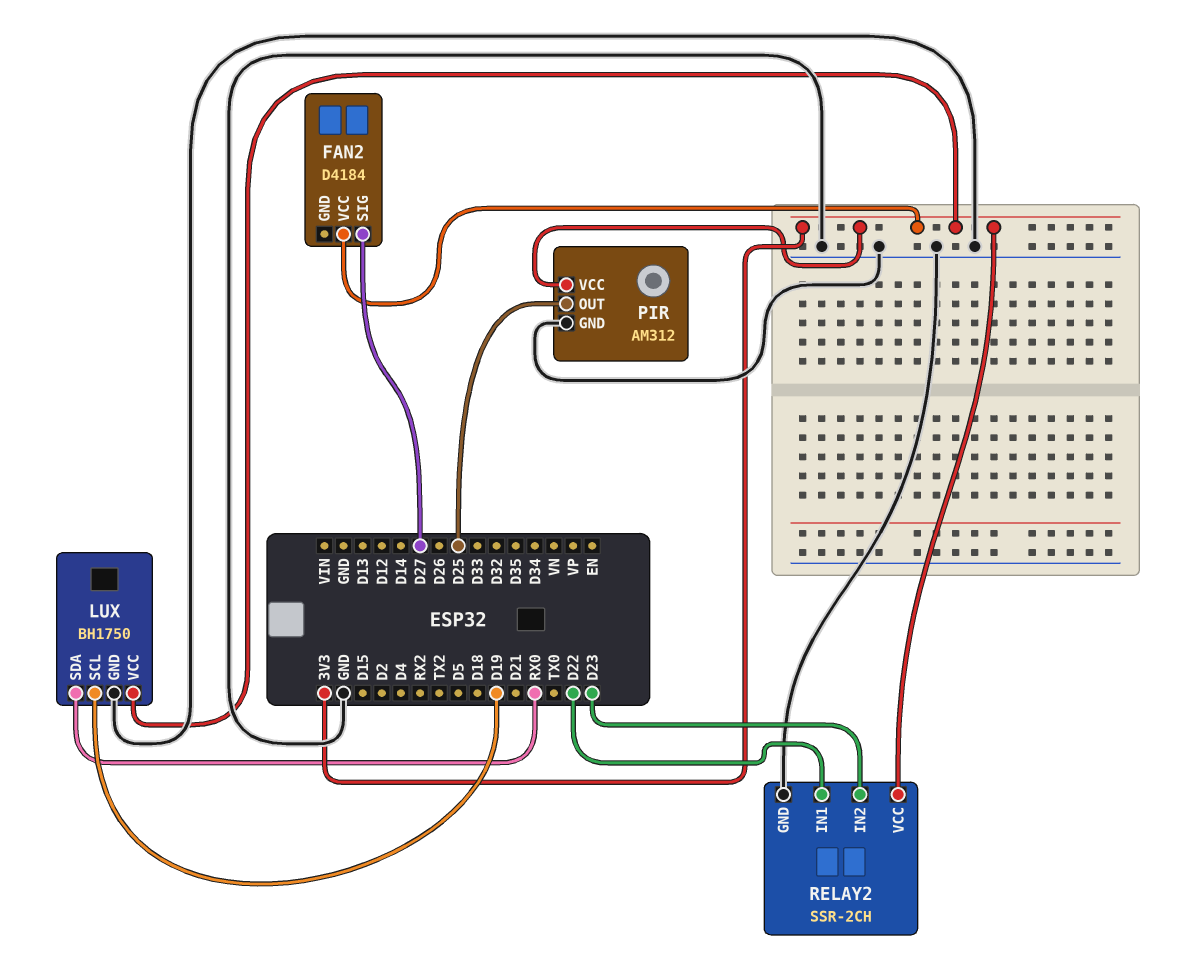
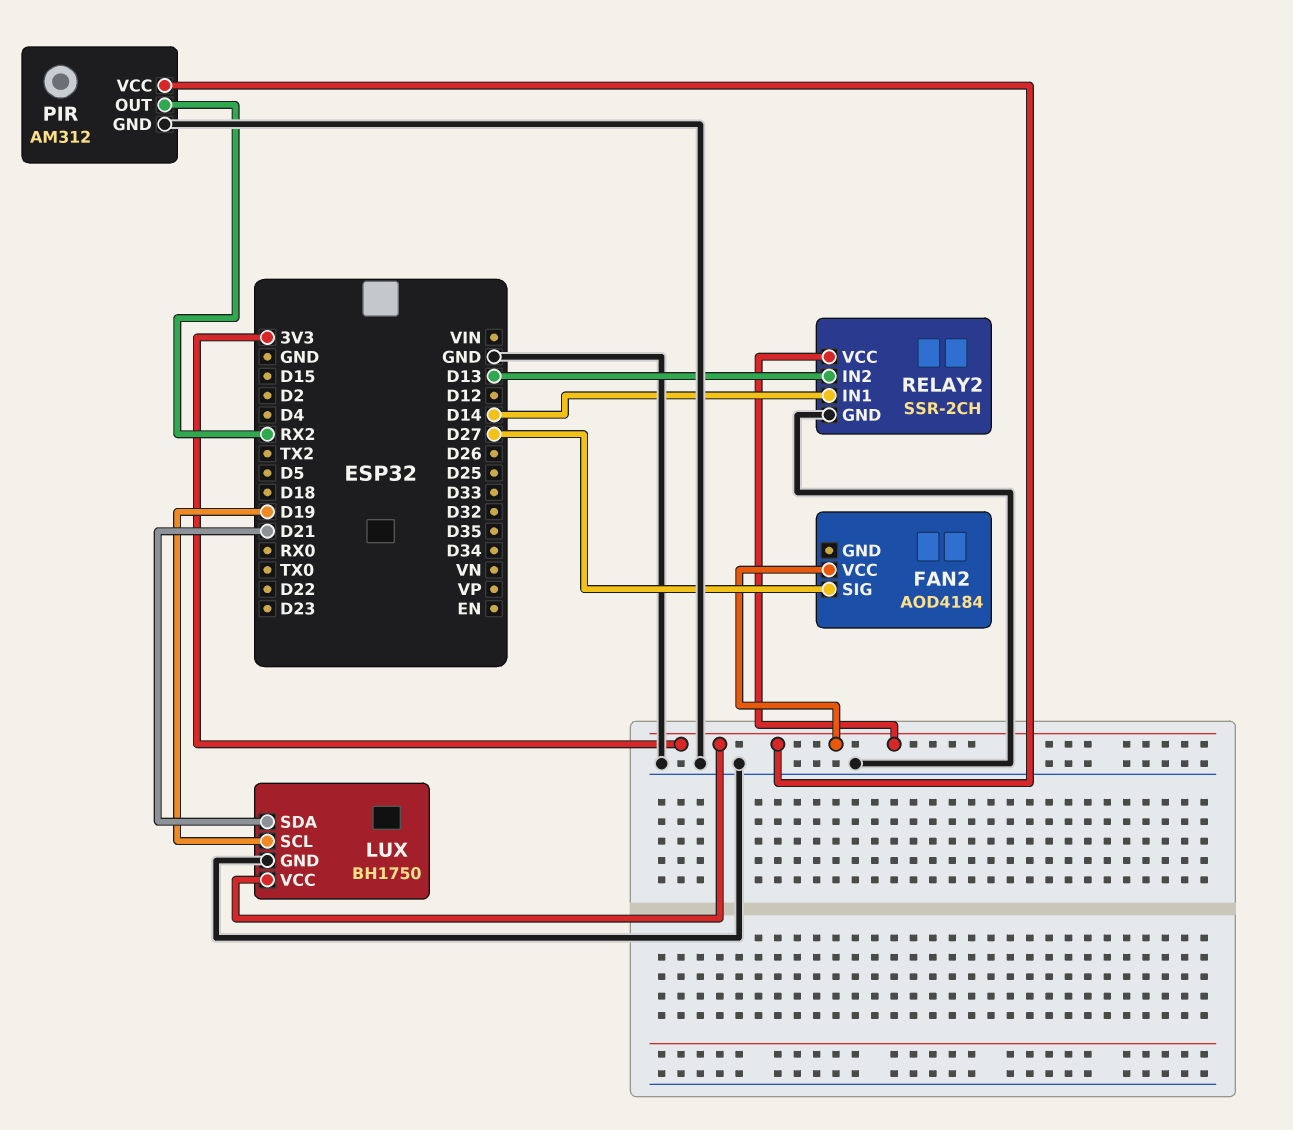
FAN2: D4184 -> AOD4184
LUX pin SDA: RX0 -> D21
PIR pin OUT: D25 -> RX2
RELAY2 pin IN1: D22 -> D14
RELAY2 pin IN2: D23 -> D13

